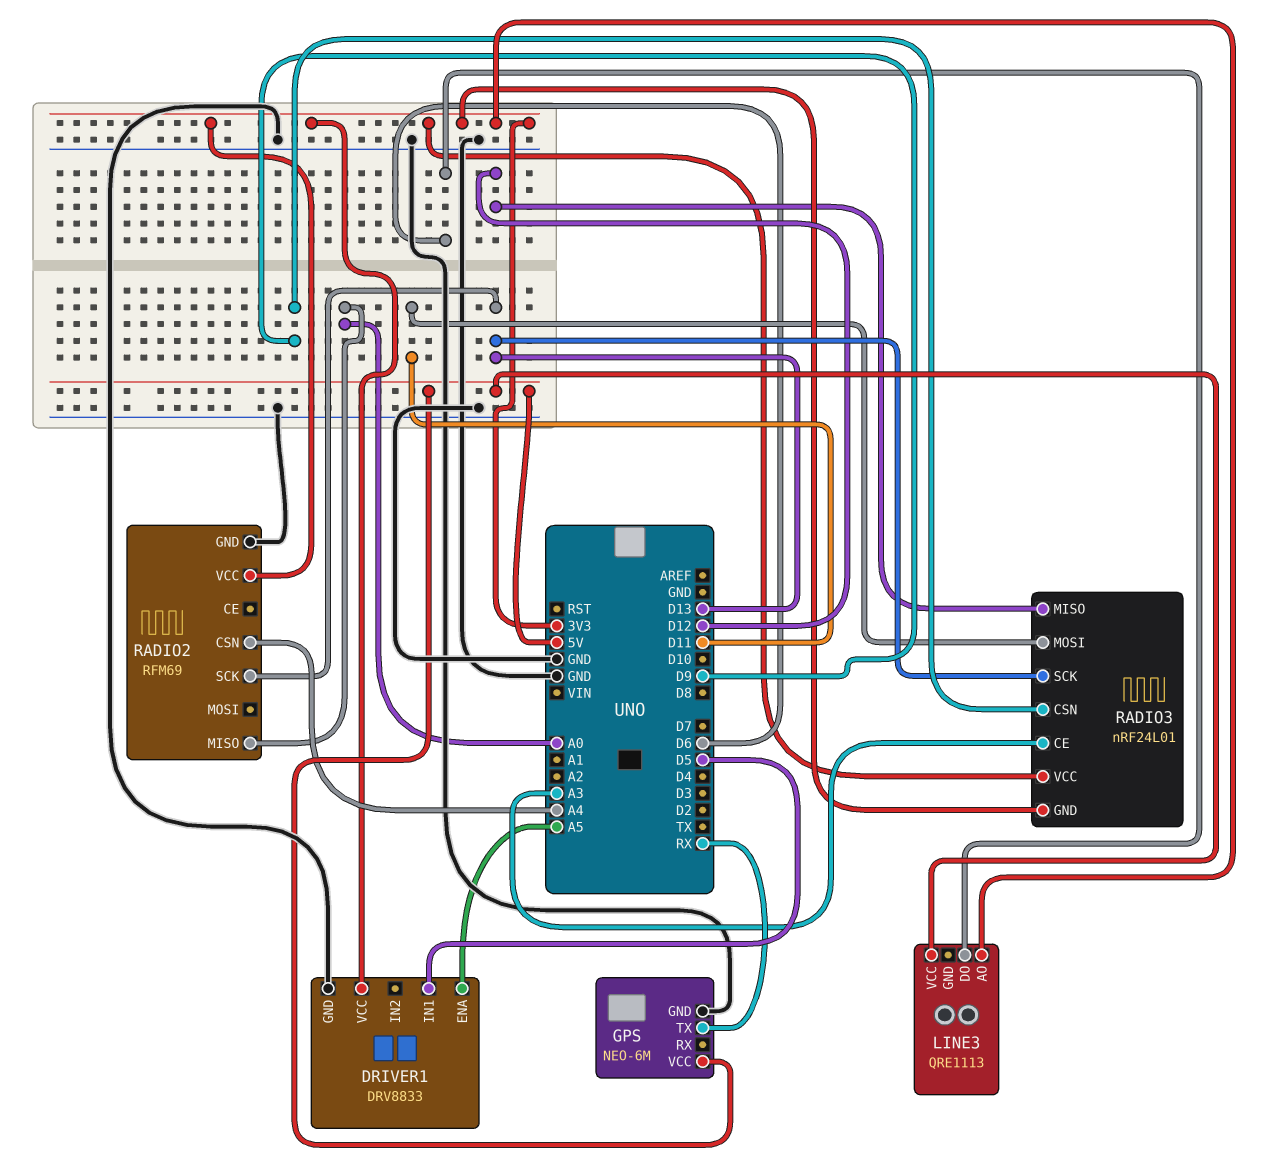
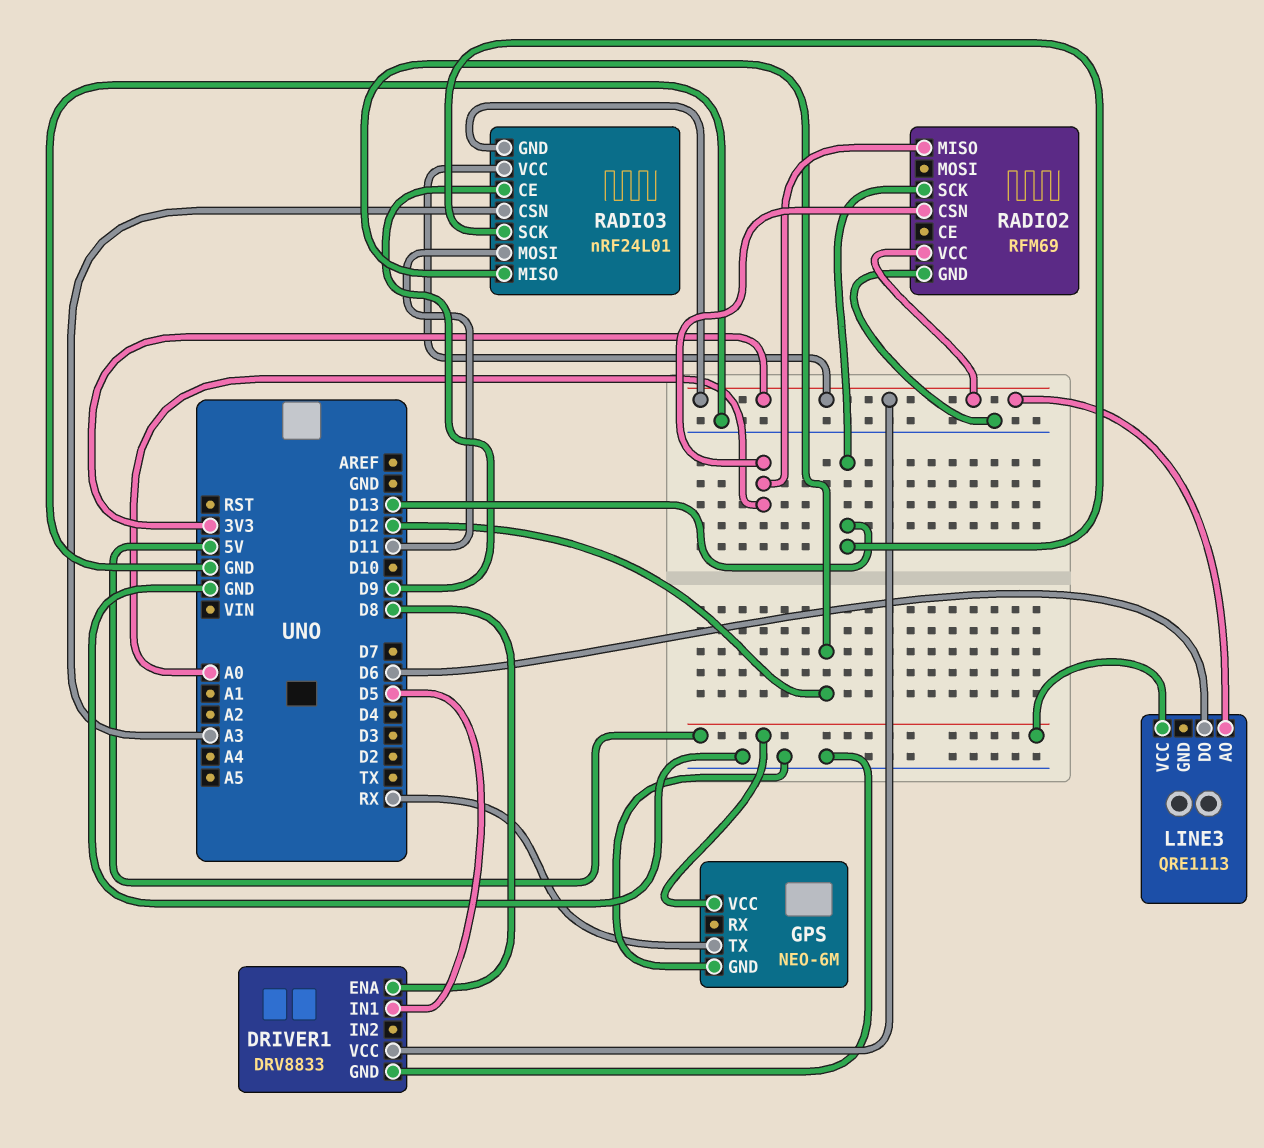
DRIVER1 pin ENA: A5 -> D8
RADIO2 pin CSN: A4 -> A0
RADIO3 pin CE: A3 -> D9
RADIO3 pin CSN: D9 -> A3

